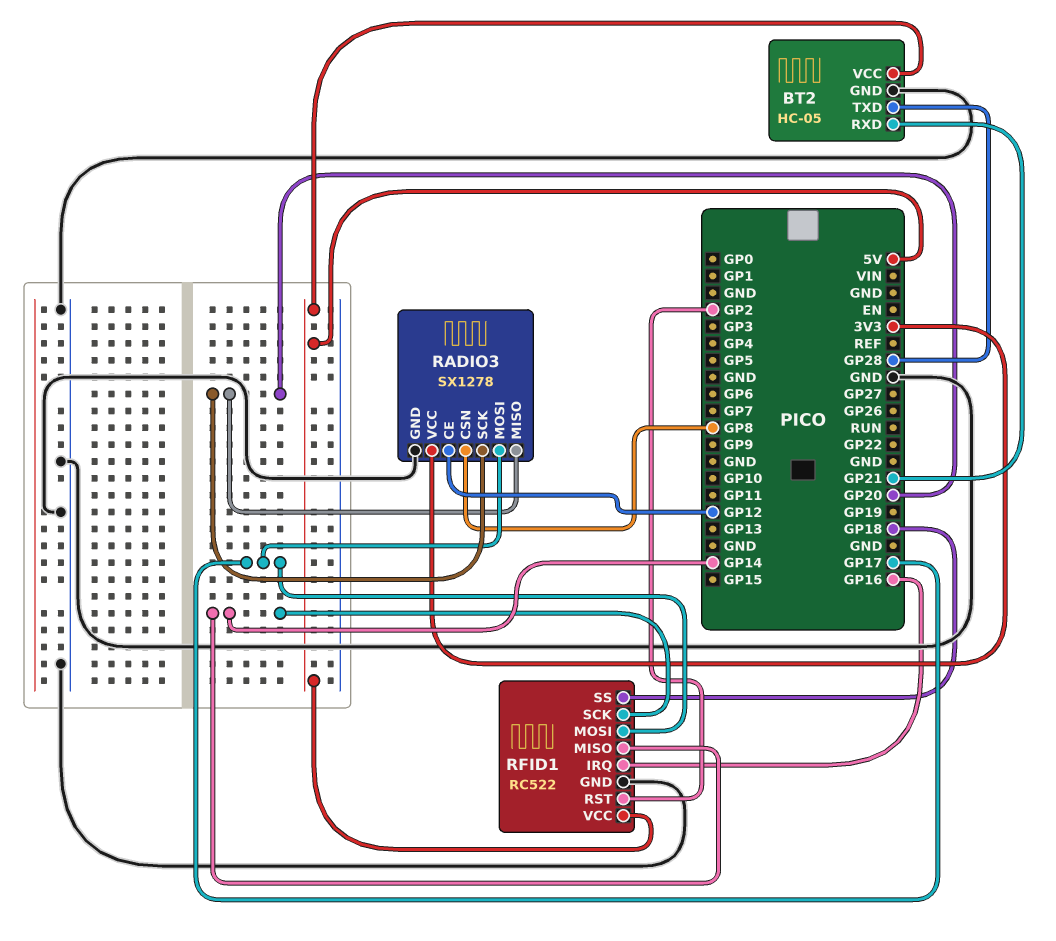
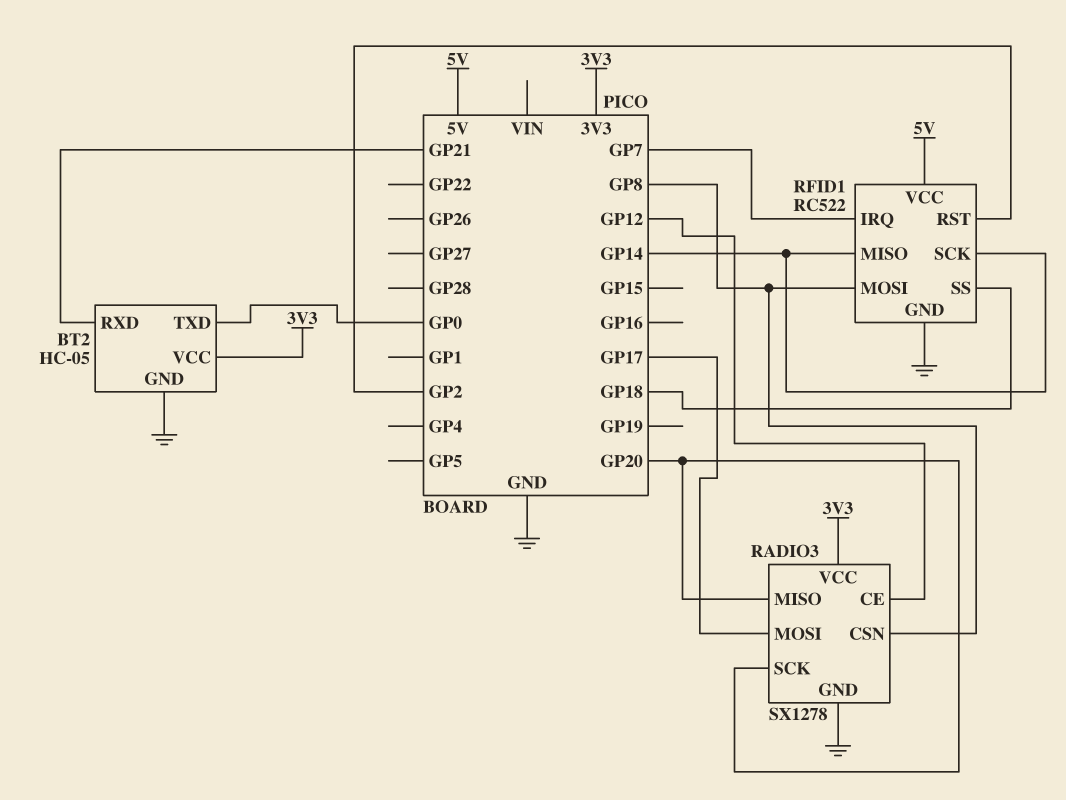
BT2 pin TXD: GP28 -> GP0
BT2 pin VCC: 5V -> 3V3
RFID1 pin IRQ: GP16 -> GP7
RFID1 pin MOSI: GP17 -> GP8

